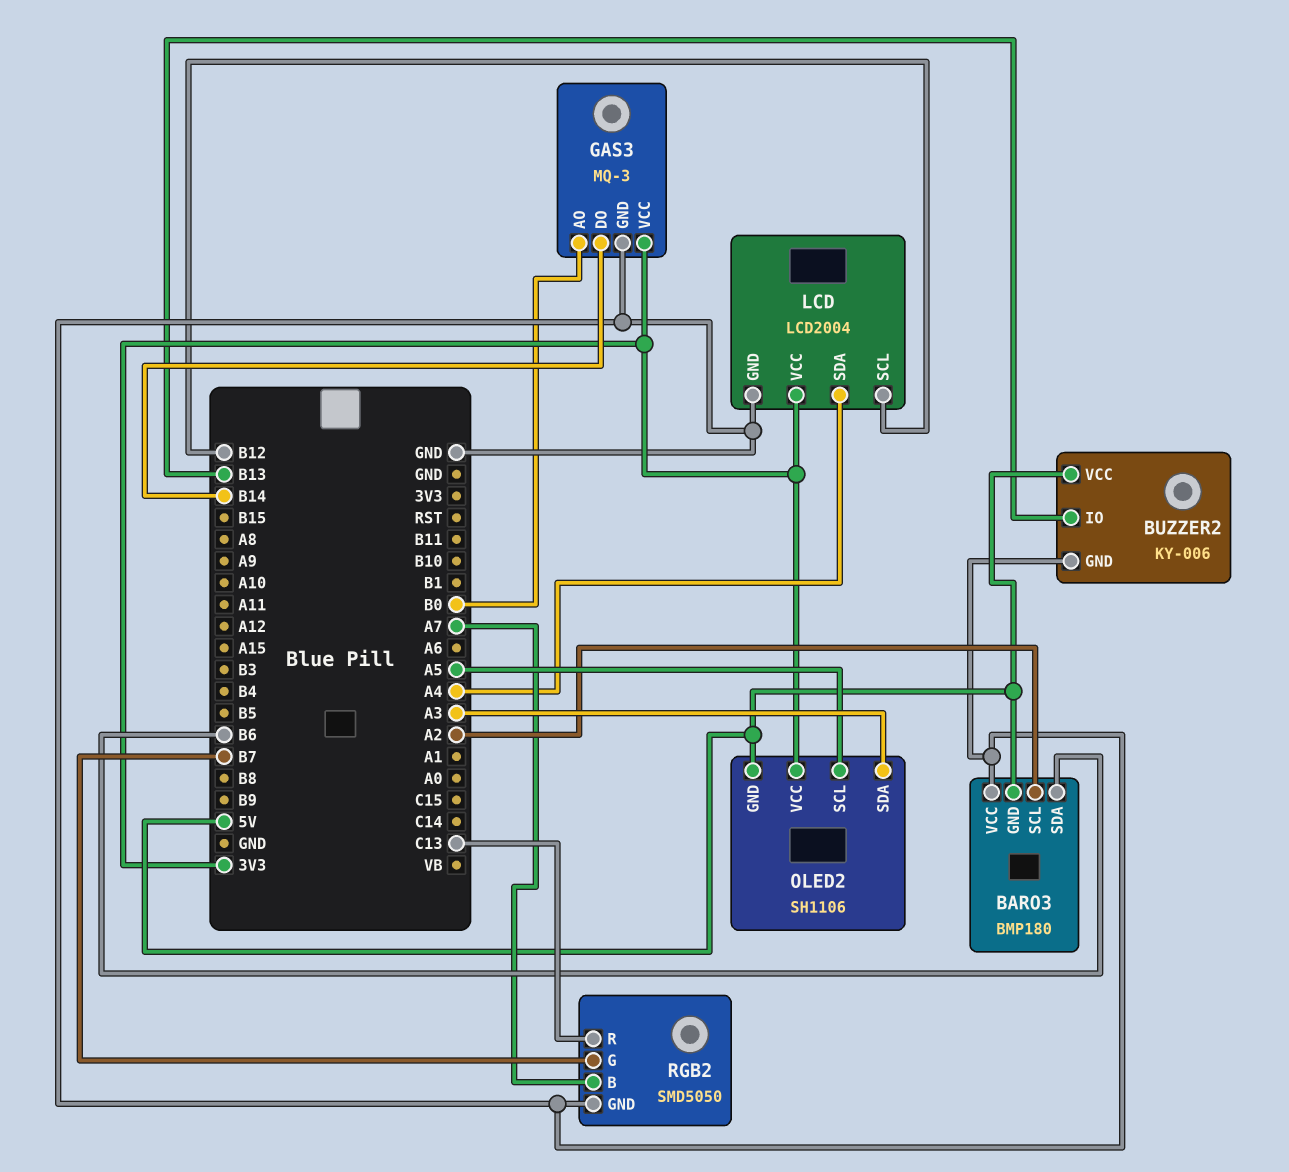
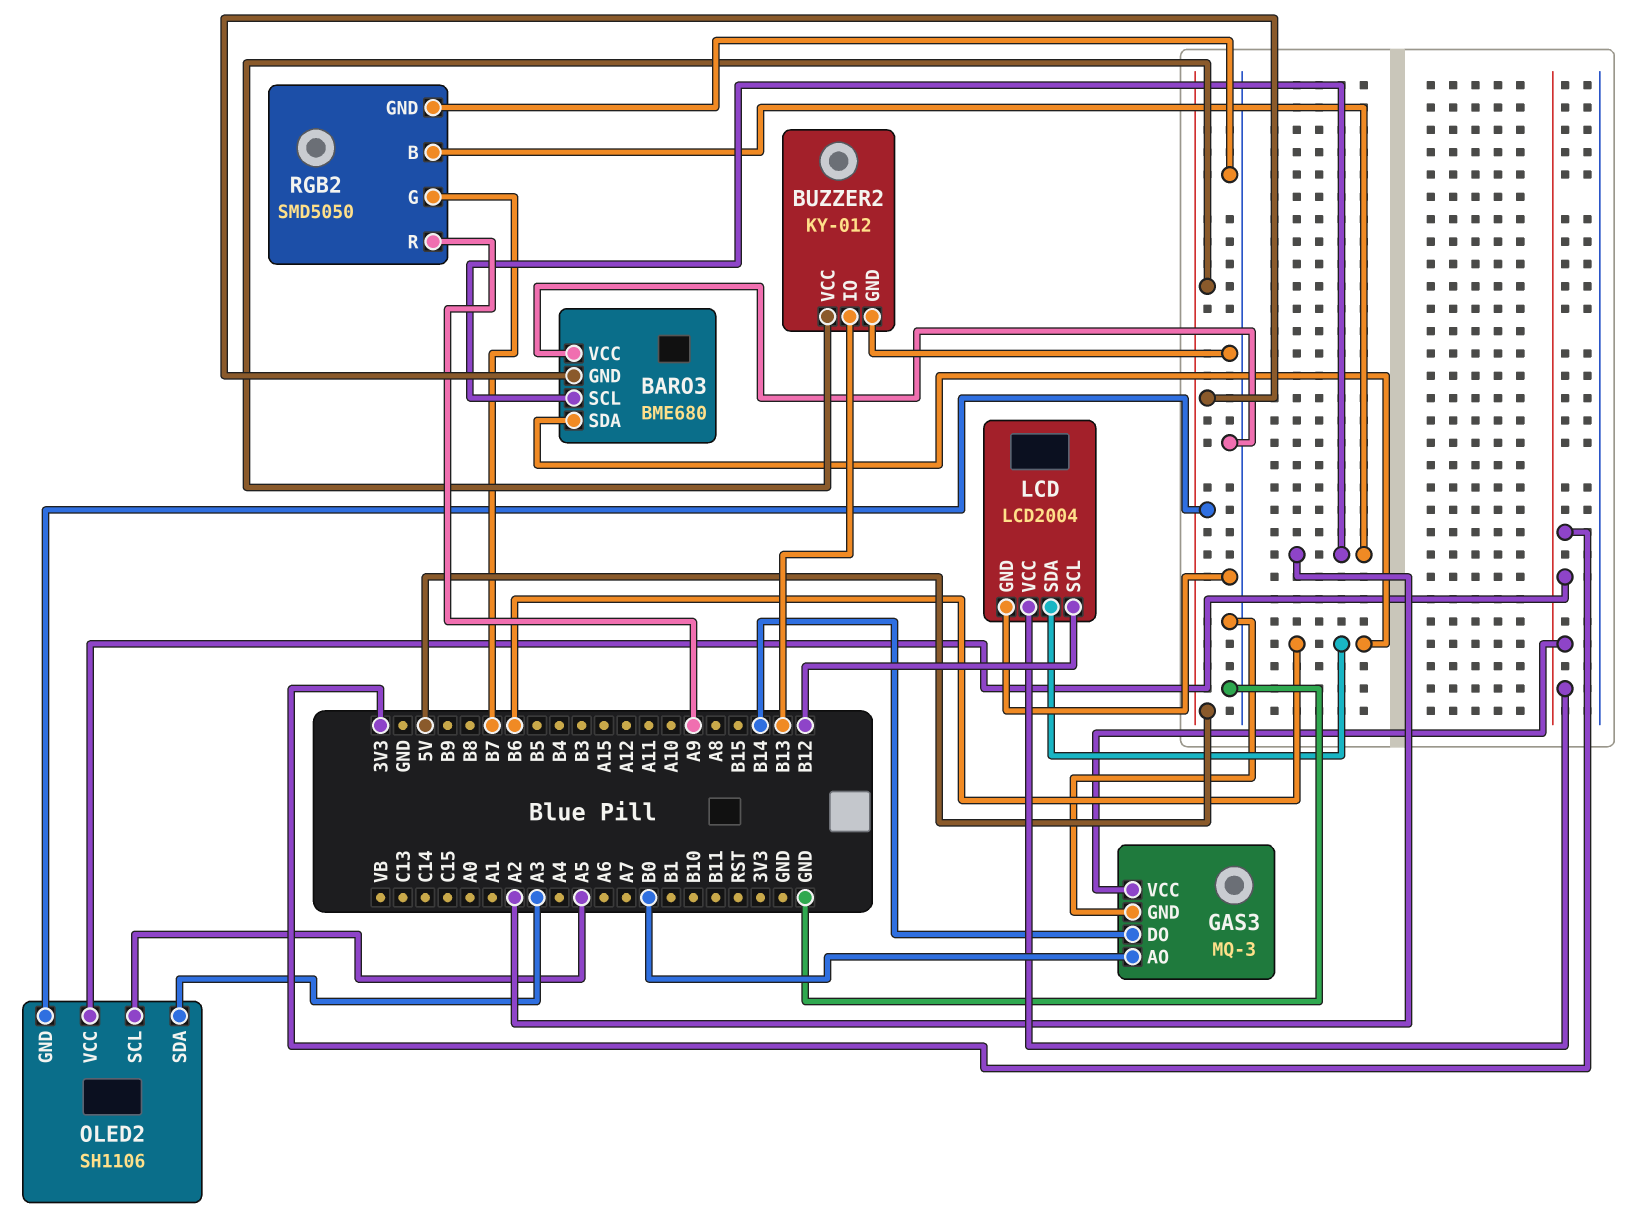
BARO3: BMP180 -> BME680
BUZZER2: KY-006 -> KY-012
LCD pin SDA: A4 -> B6
RGB2 pin B: A7 -> A2
RGB2 pin R: C13 -> A9

